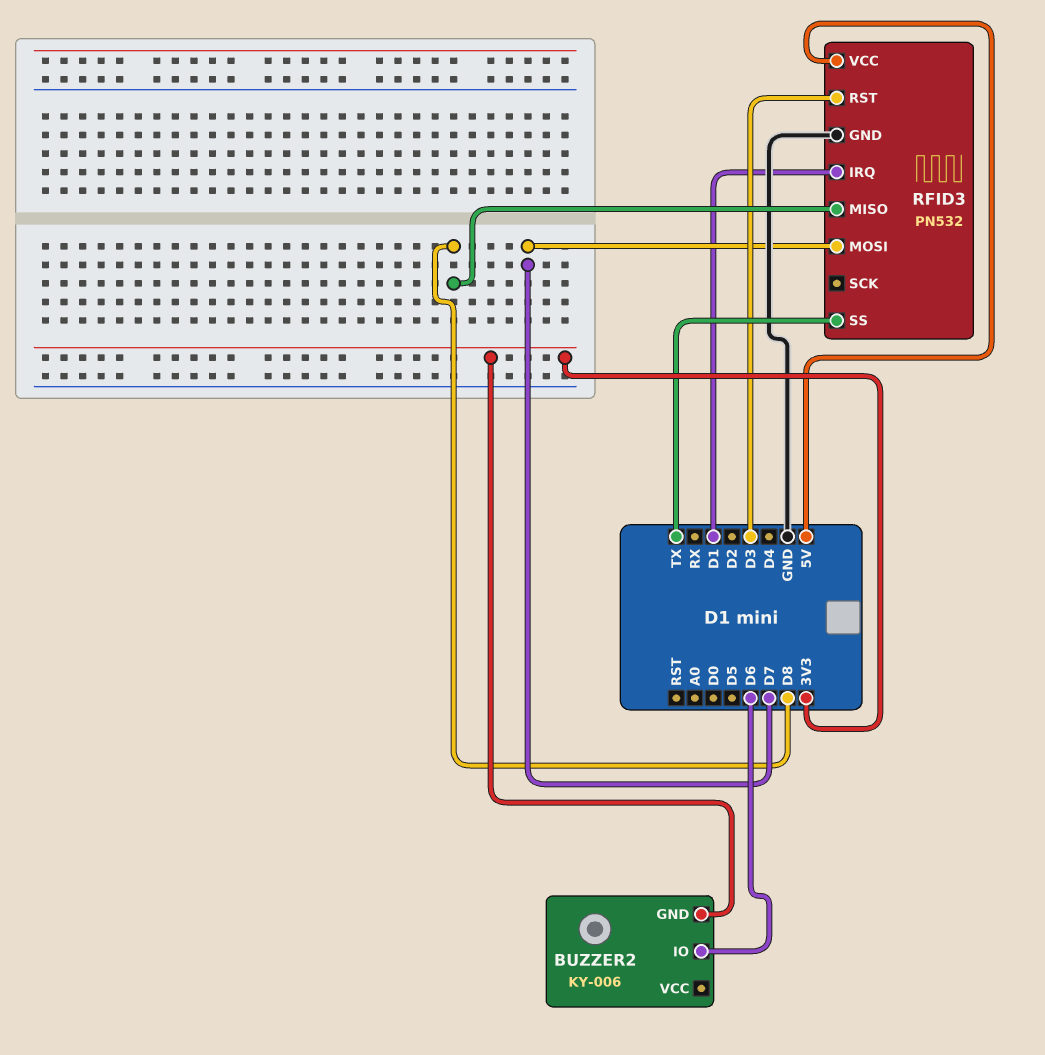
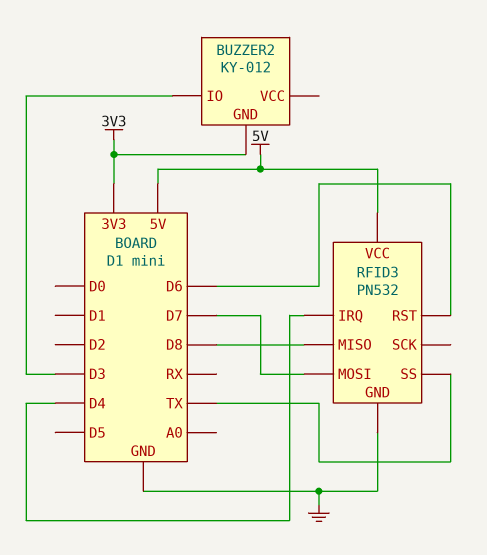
BUZZER2: KY-006 -> KY-012
BUZZER2 pin IO: D6 -> D3
RFID3 pin IRQ: D1 -> D4
RFID3 pin RST: D3 -> D6

